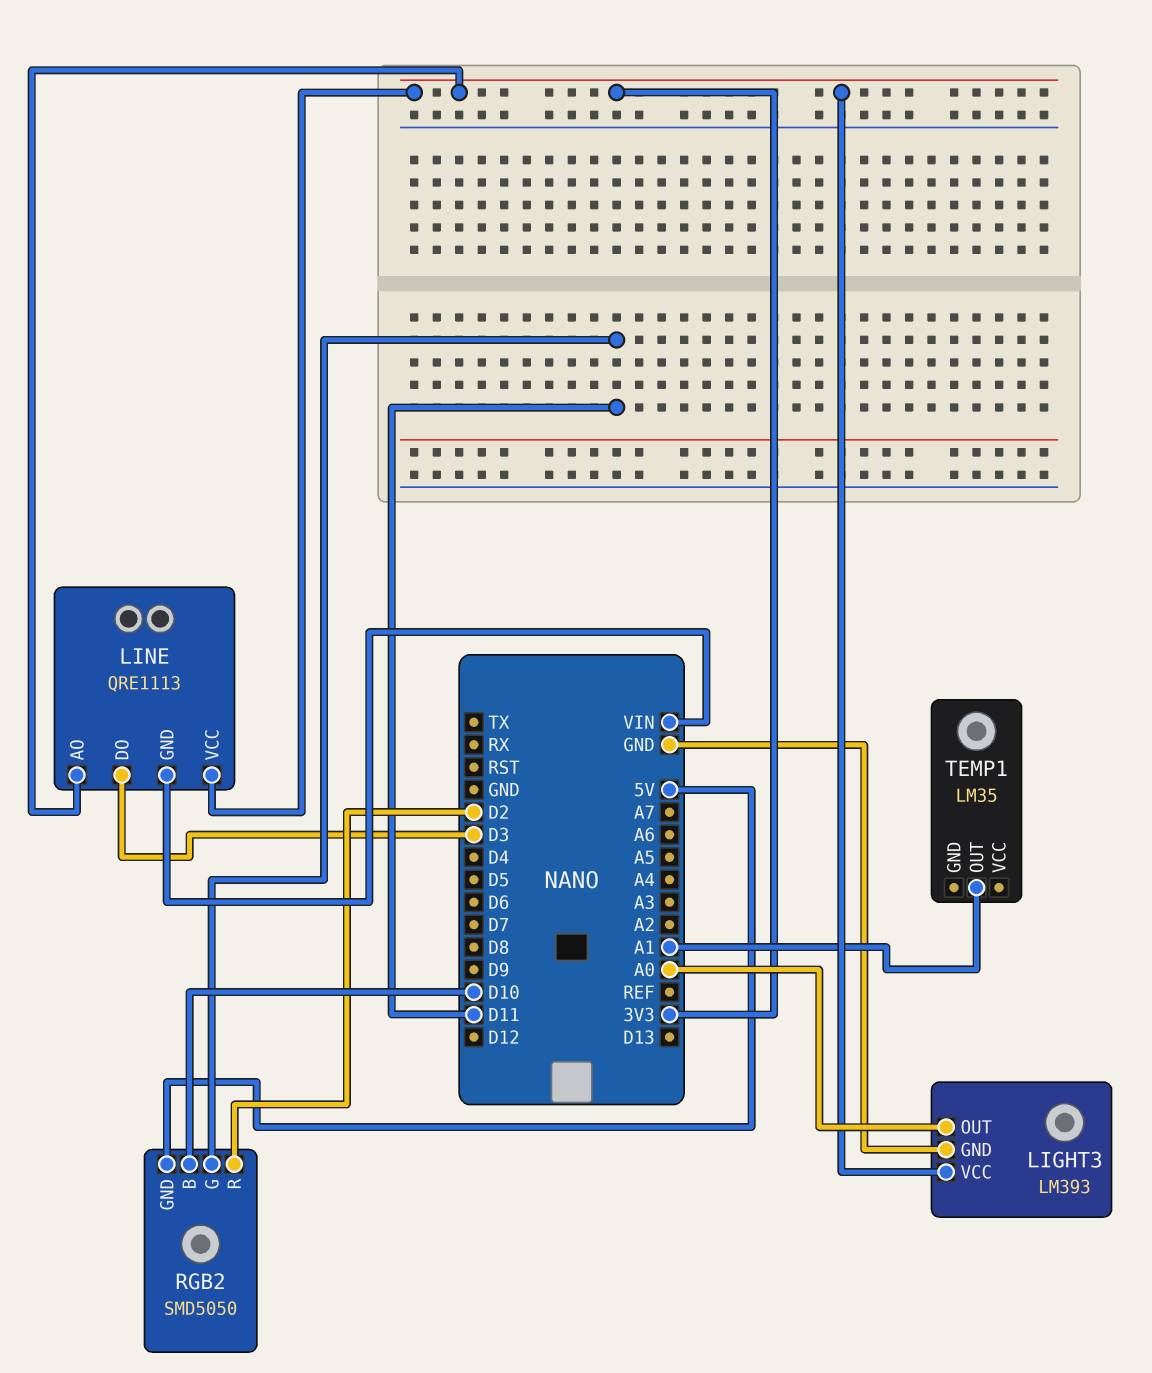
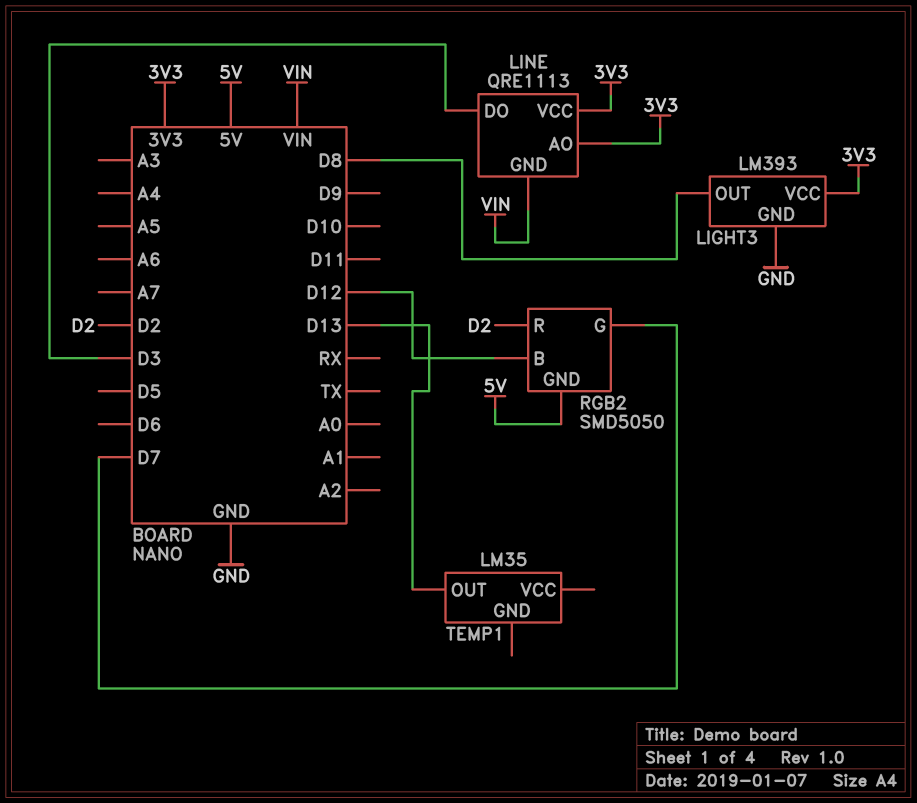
LIGHT3 pin OUT: A0 -> D8
RGB2 pin B: D10 -> D12
RGB2 pin G: D11 -> D7
TEMP1 pin OUT: A1 -> D13

